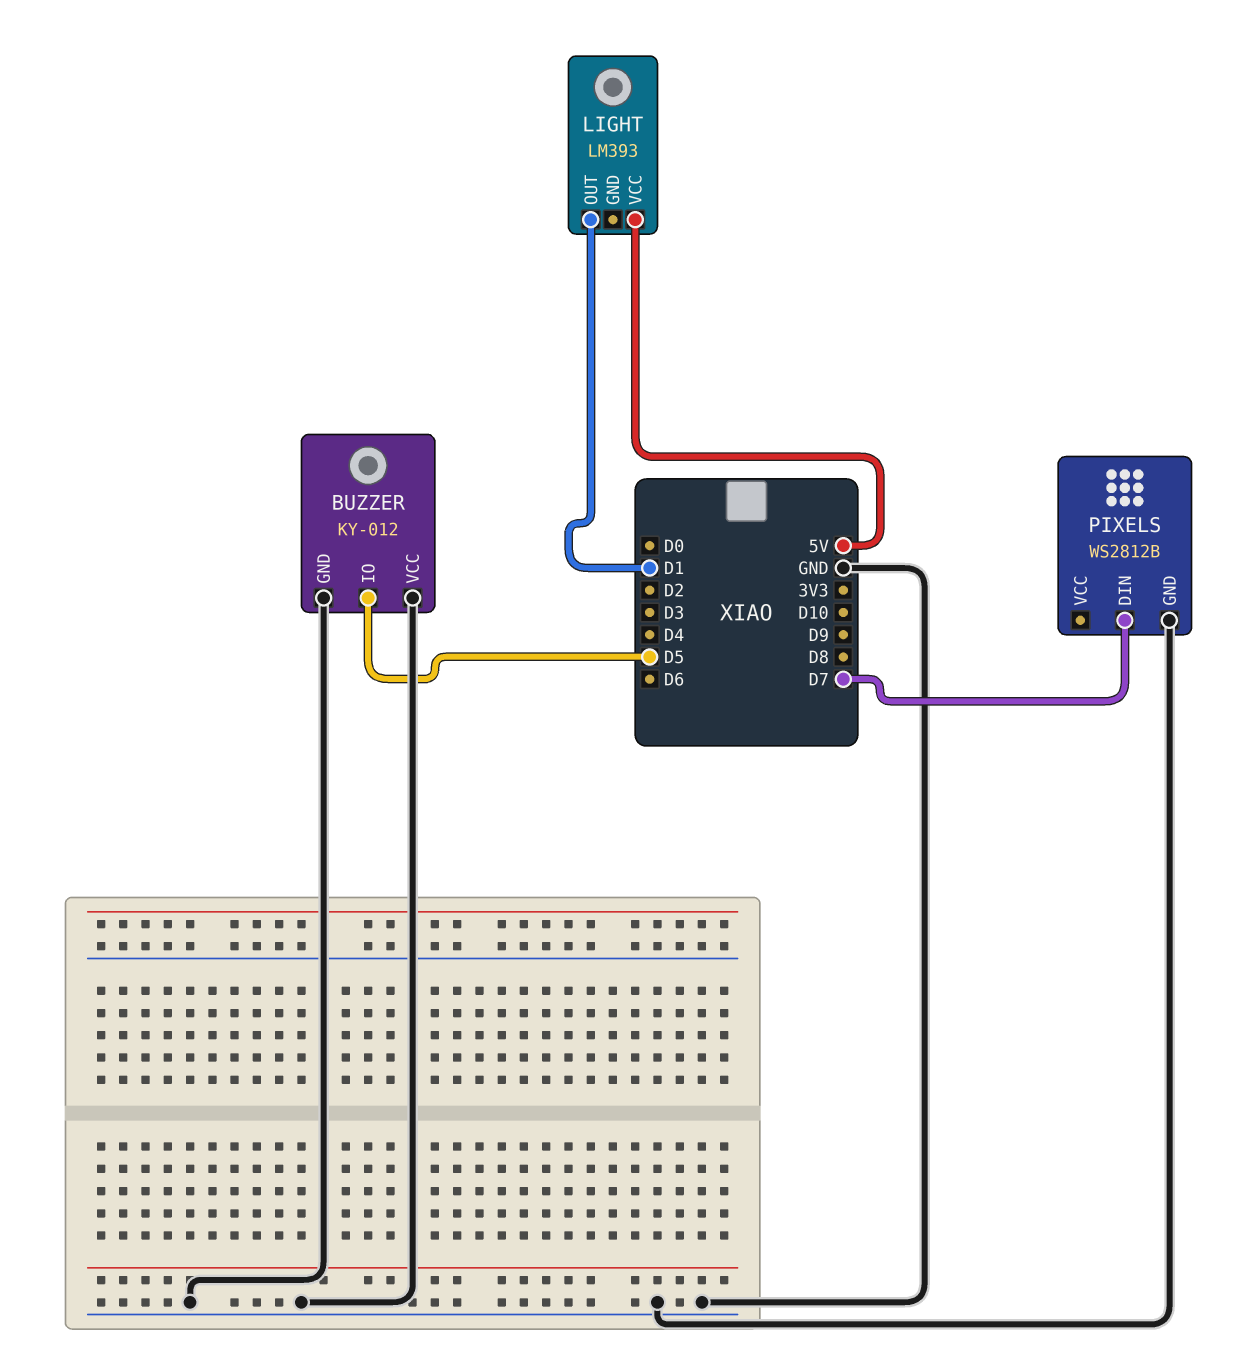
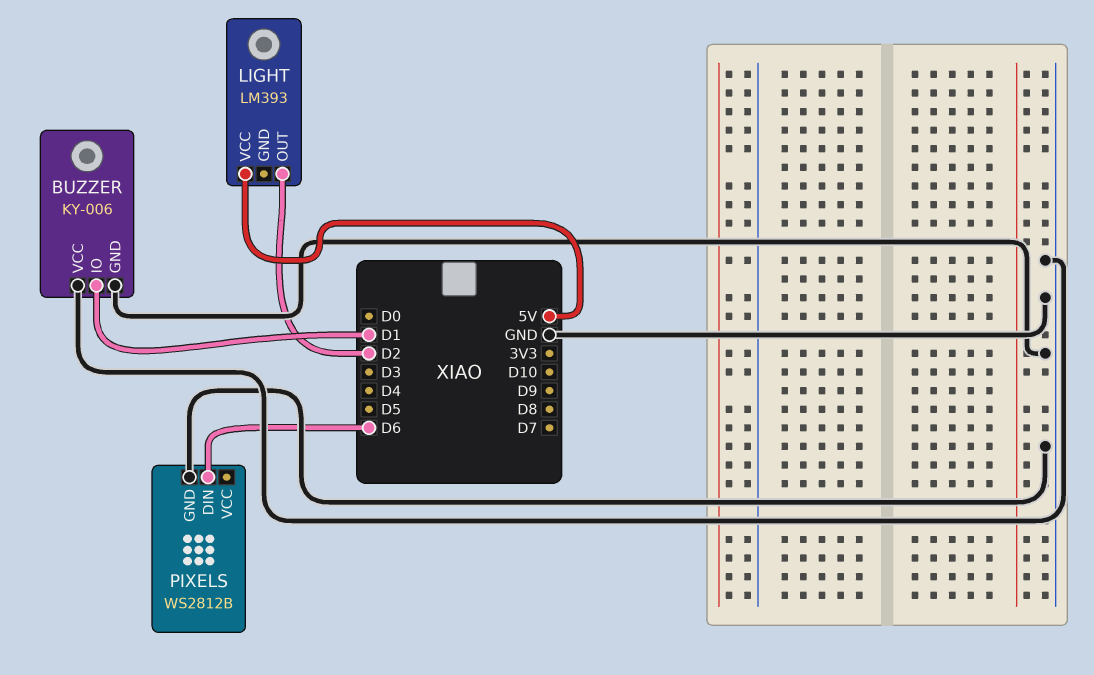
BUZZER: KY-012 -> KY-006
BUZZER pin IO: D5 -> D1
LIGHT pin OUT: D1 -> D2
PIXELS pin DIN: D7 -> D6

